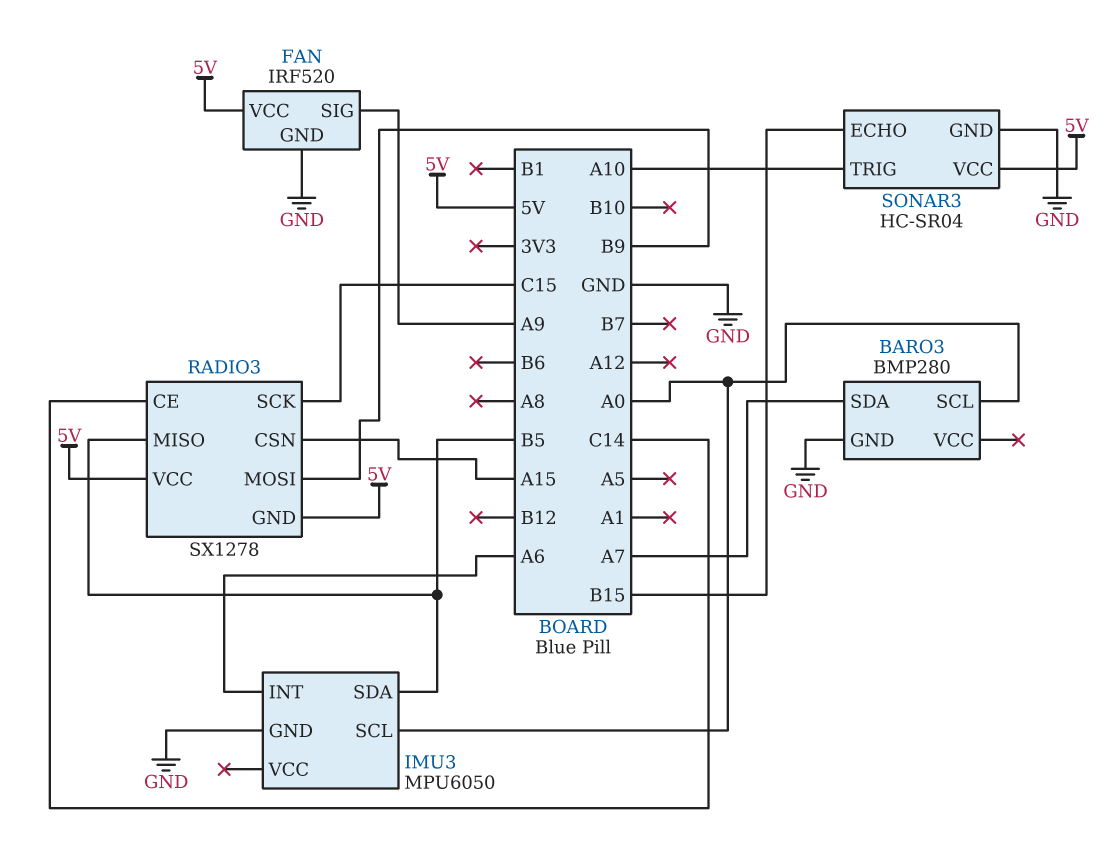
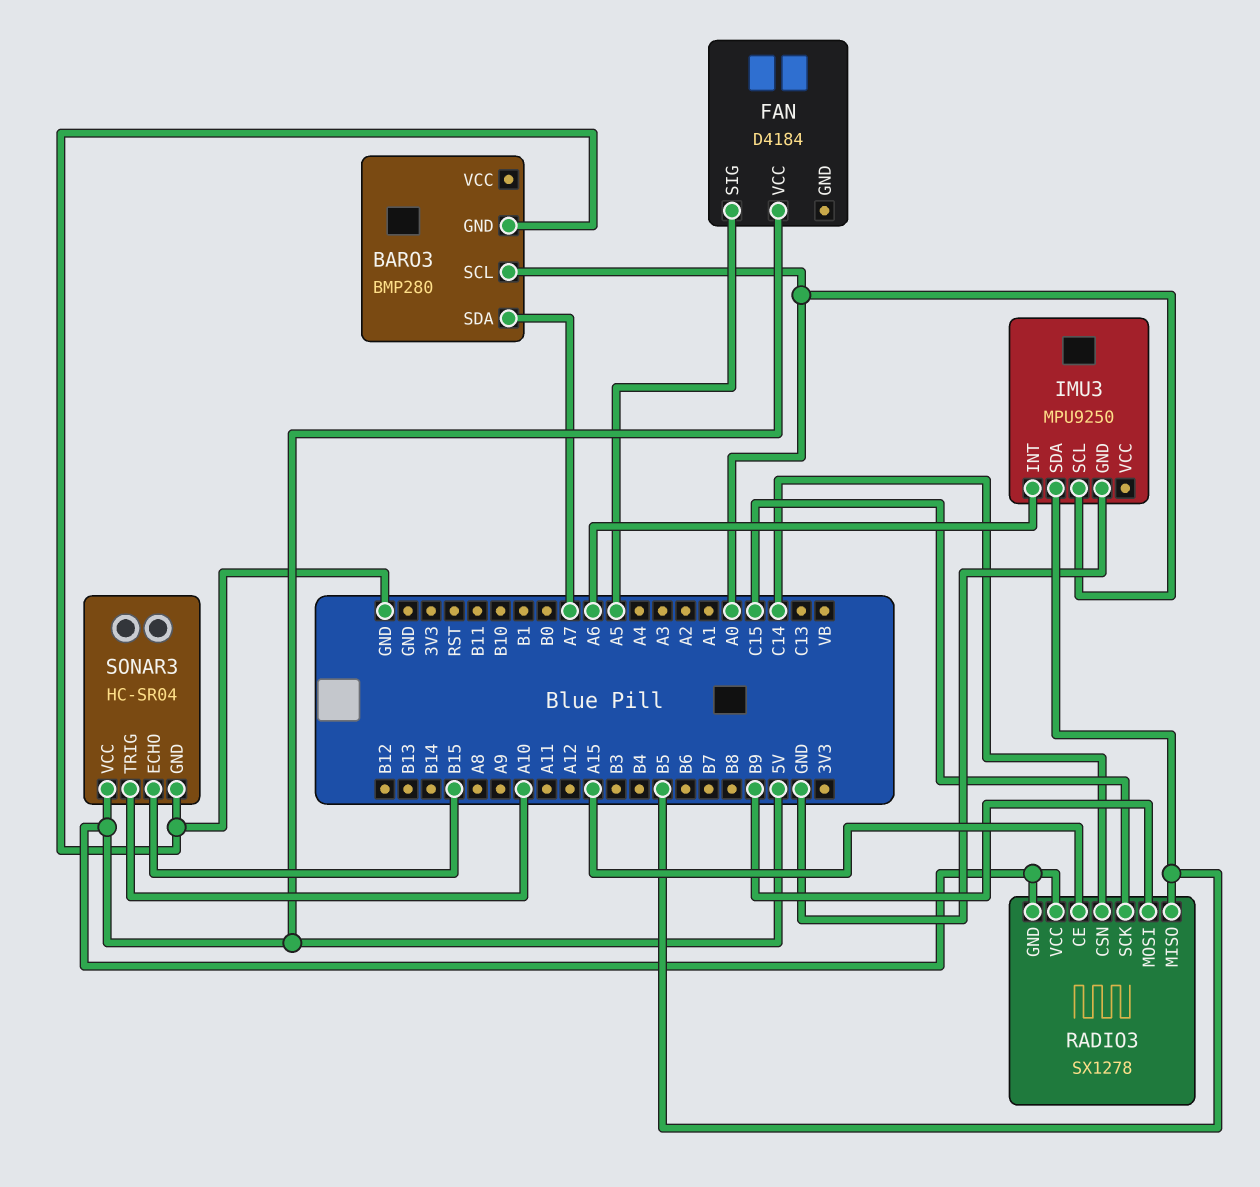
FAN: IRF520 -> D4184
FAN pin GND: GND -> none
FAN pin SIG: A9 -> A5
IMU3: MPU6050 -> MPU9250
RADIO3 pin CE: C14 -> A15
RADIO3 pin CSN: A15 -> C14

